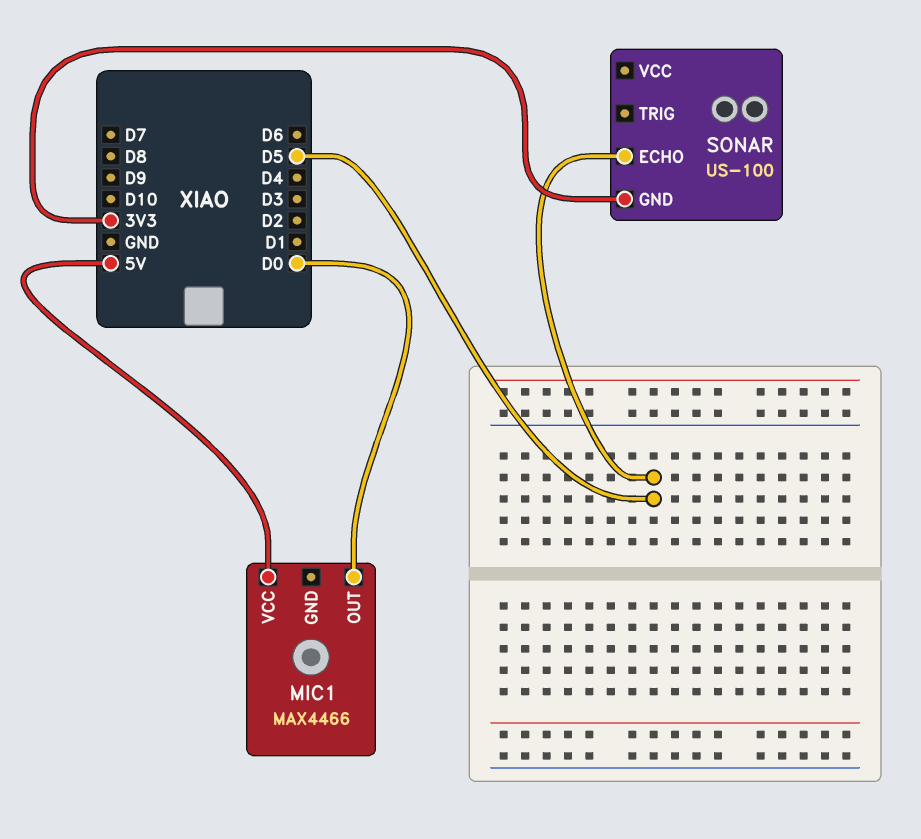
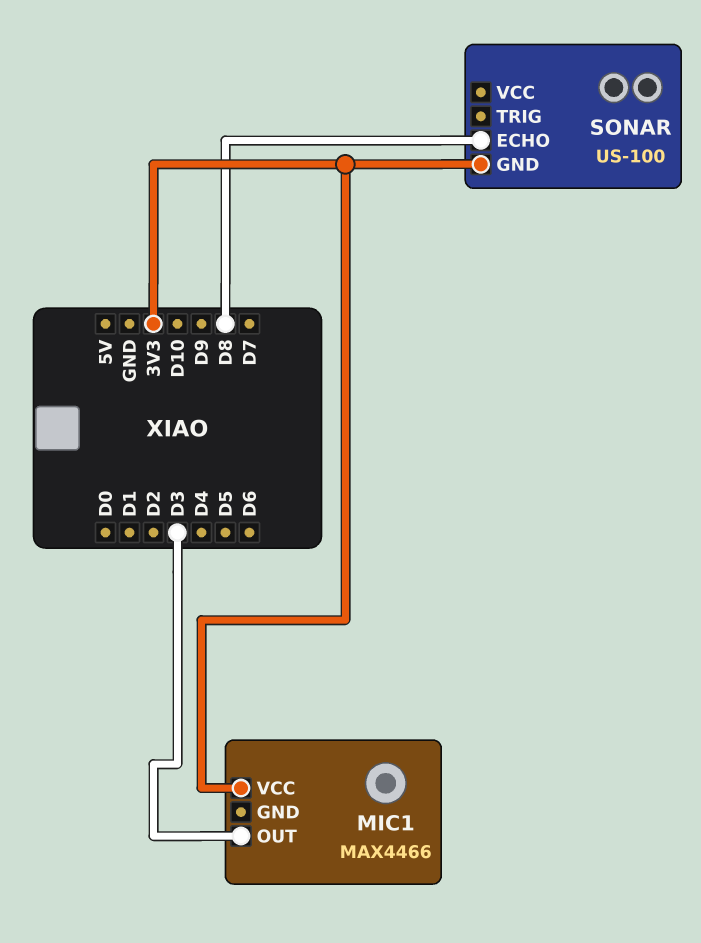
MIC1 pin OUT: D0 -> D3
MIC1 pin VCC: 5V -> 3V3
SONAR pin ECHO: D5 -> D8

